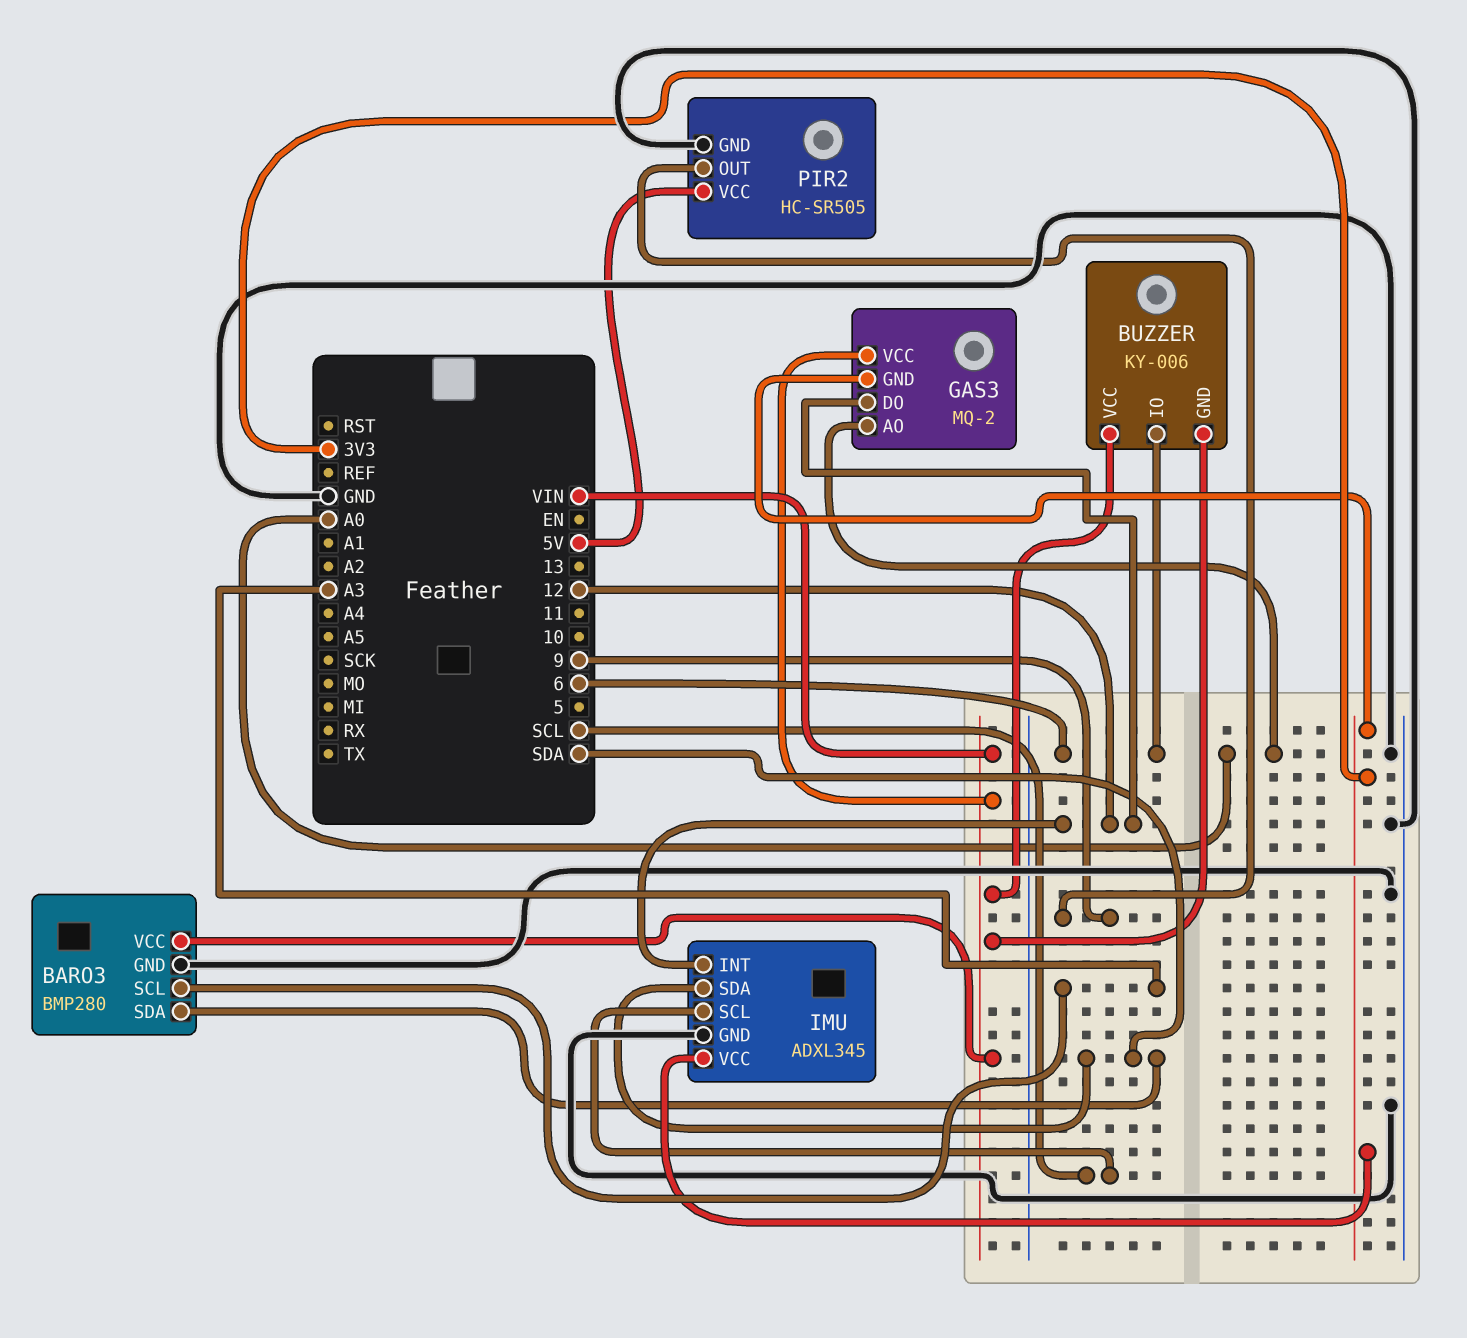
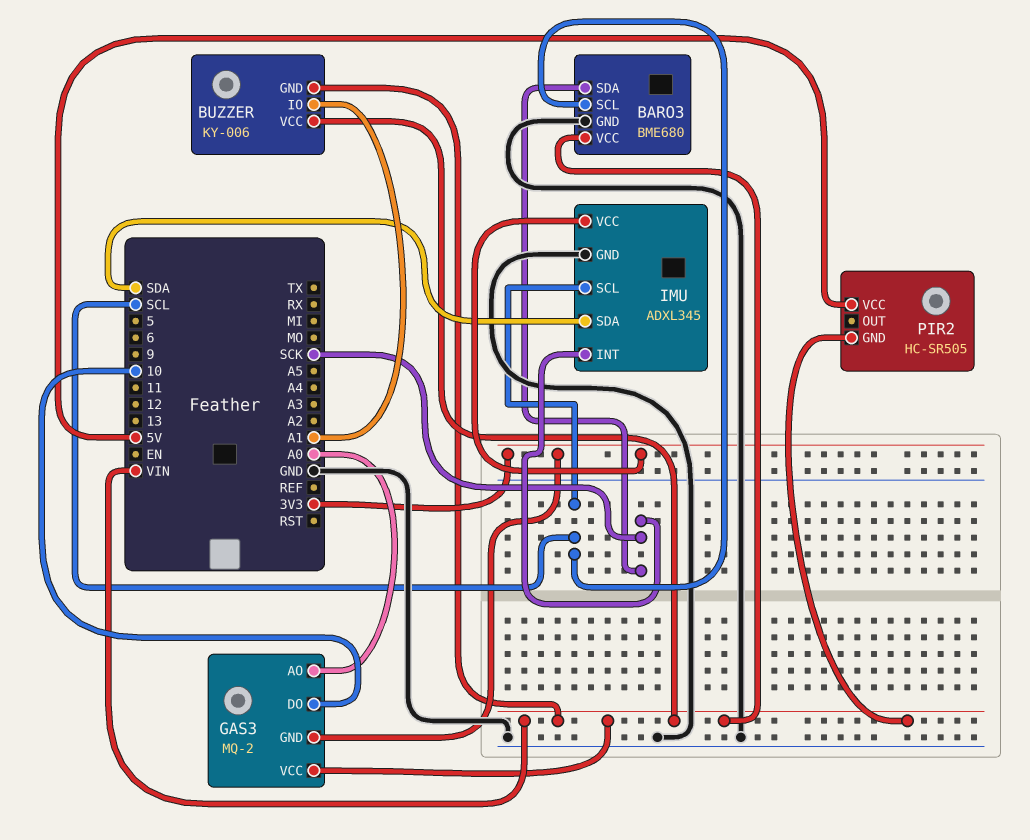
BARO3: BMP280 -> BME680
BARO3 pin SCL: A3 -> SCL
BARO3 pin SDA: SDA -> SCK
BUZZER pin IO: 6 -> A1
GAS3 pin DO: 12 -> 10
IMU pin INT: 12 -> SCK
PIR2 pin GND: GND -> VIN
PIR2 pin OUT: 9 -> none

